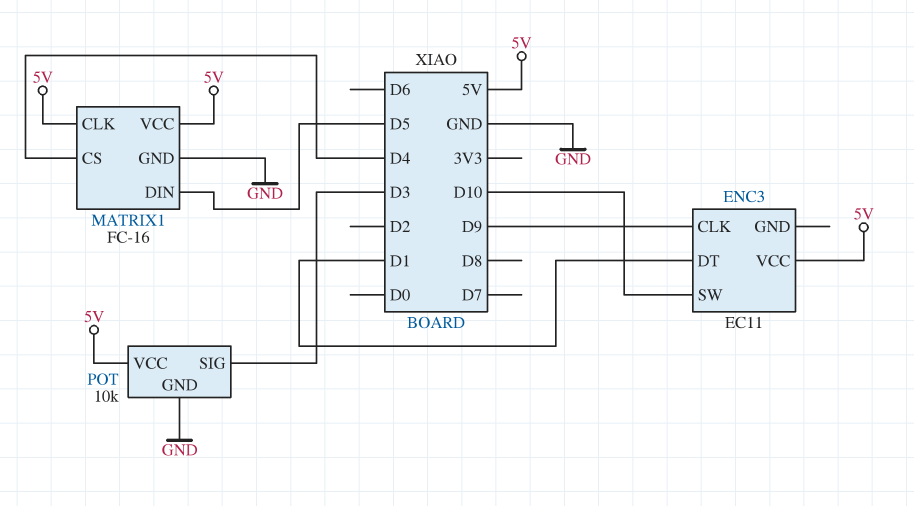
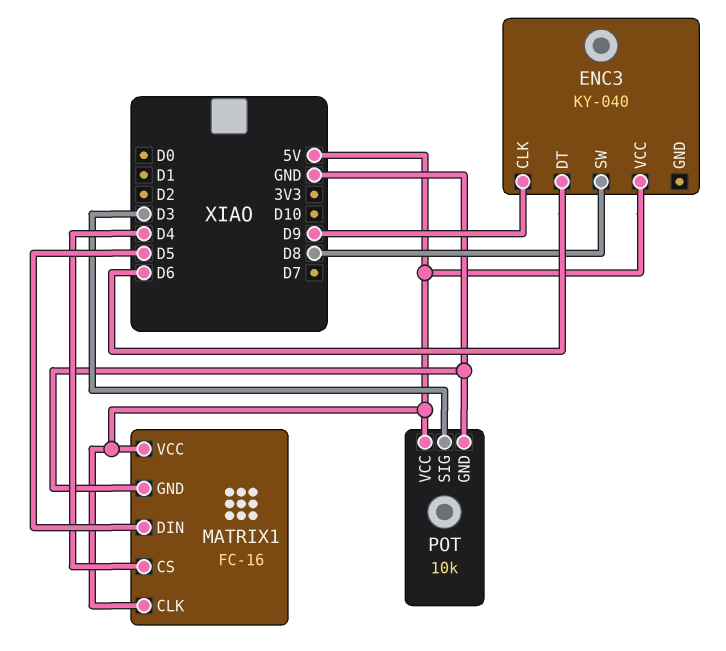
ENC3: EC11 -> KY-040
ENC3 pin DT: D1 -> D6
ENC3 pin SW: D10 -> D8

